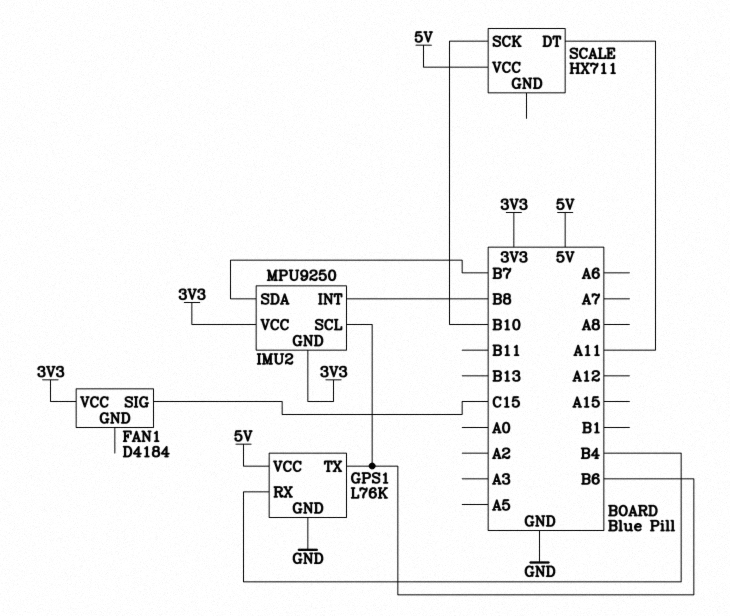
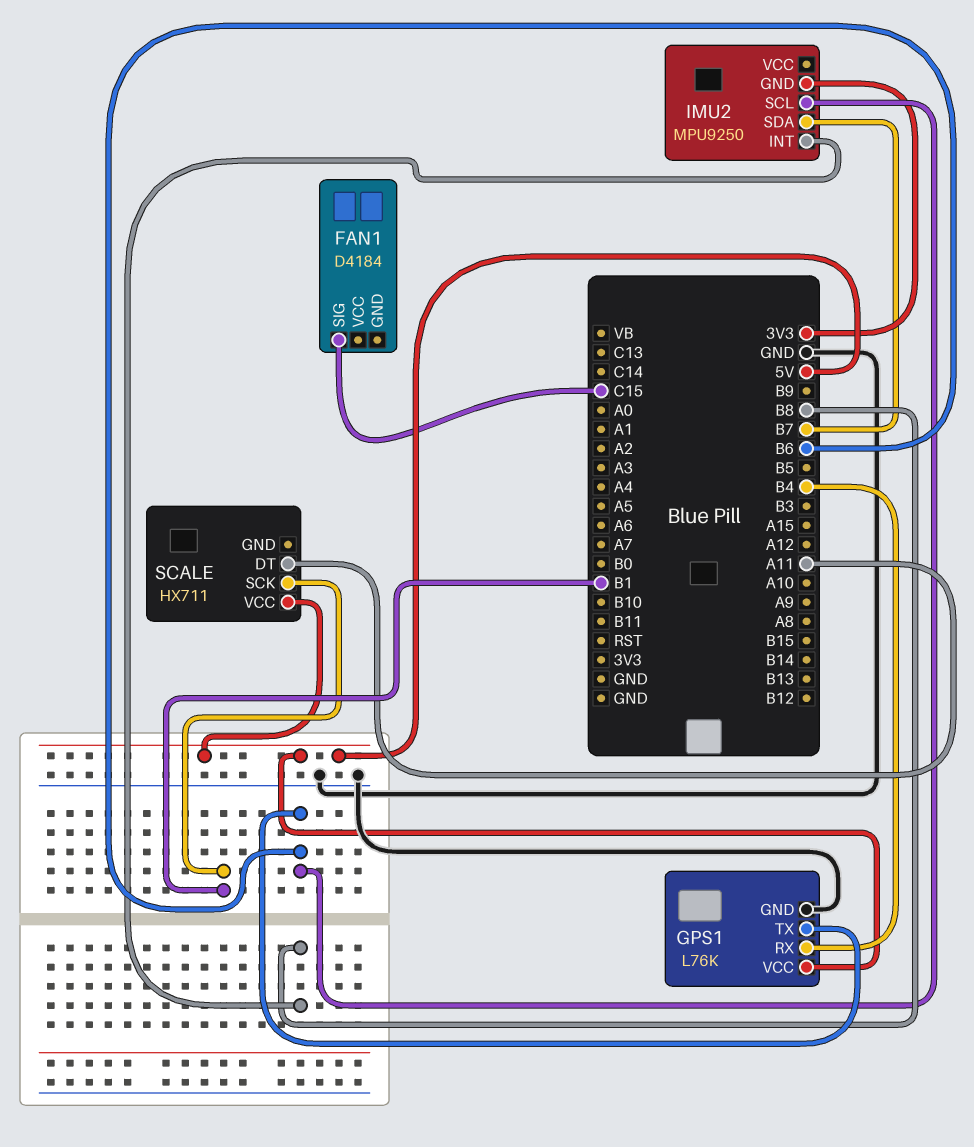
FAN1 pin VCC: 3V3 -> none
IMU2 pin VCC: 3V3 -> none
SCALE pin SCK: B10 -> B1

